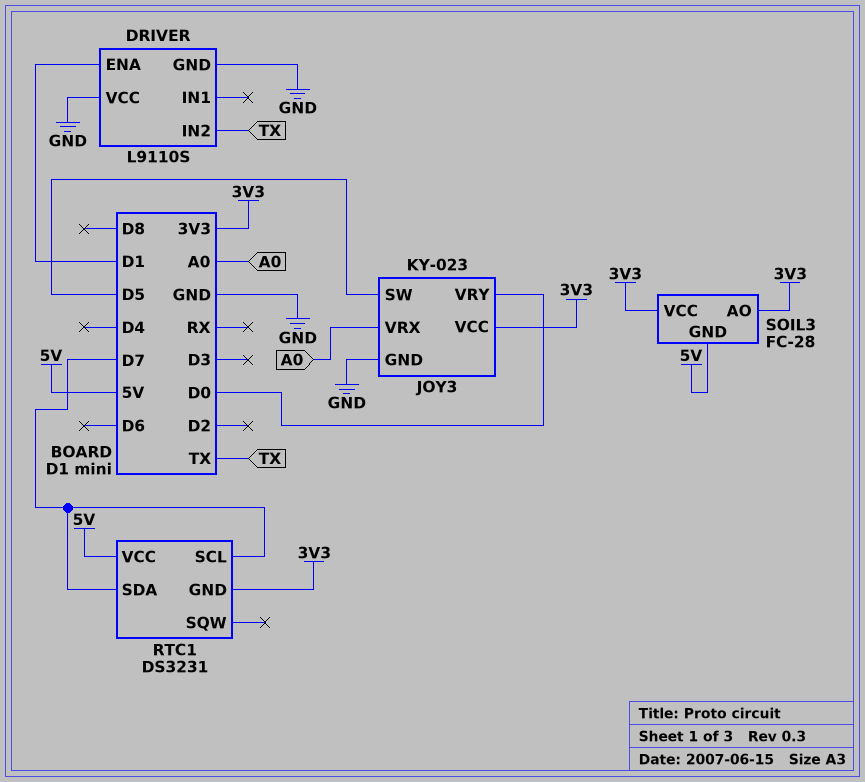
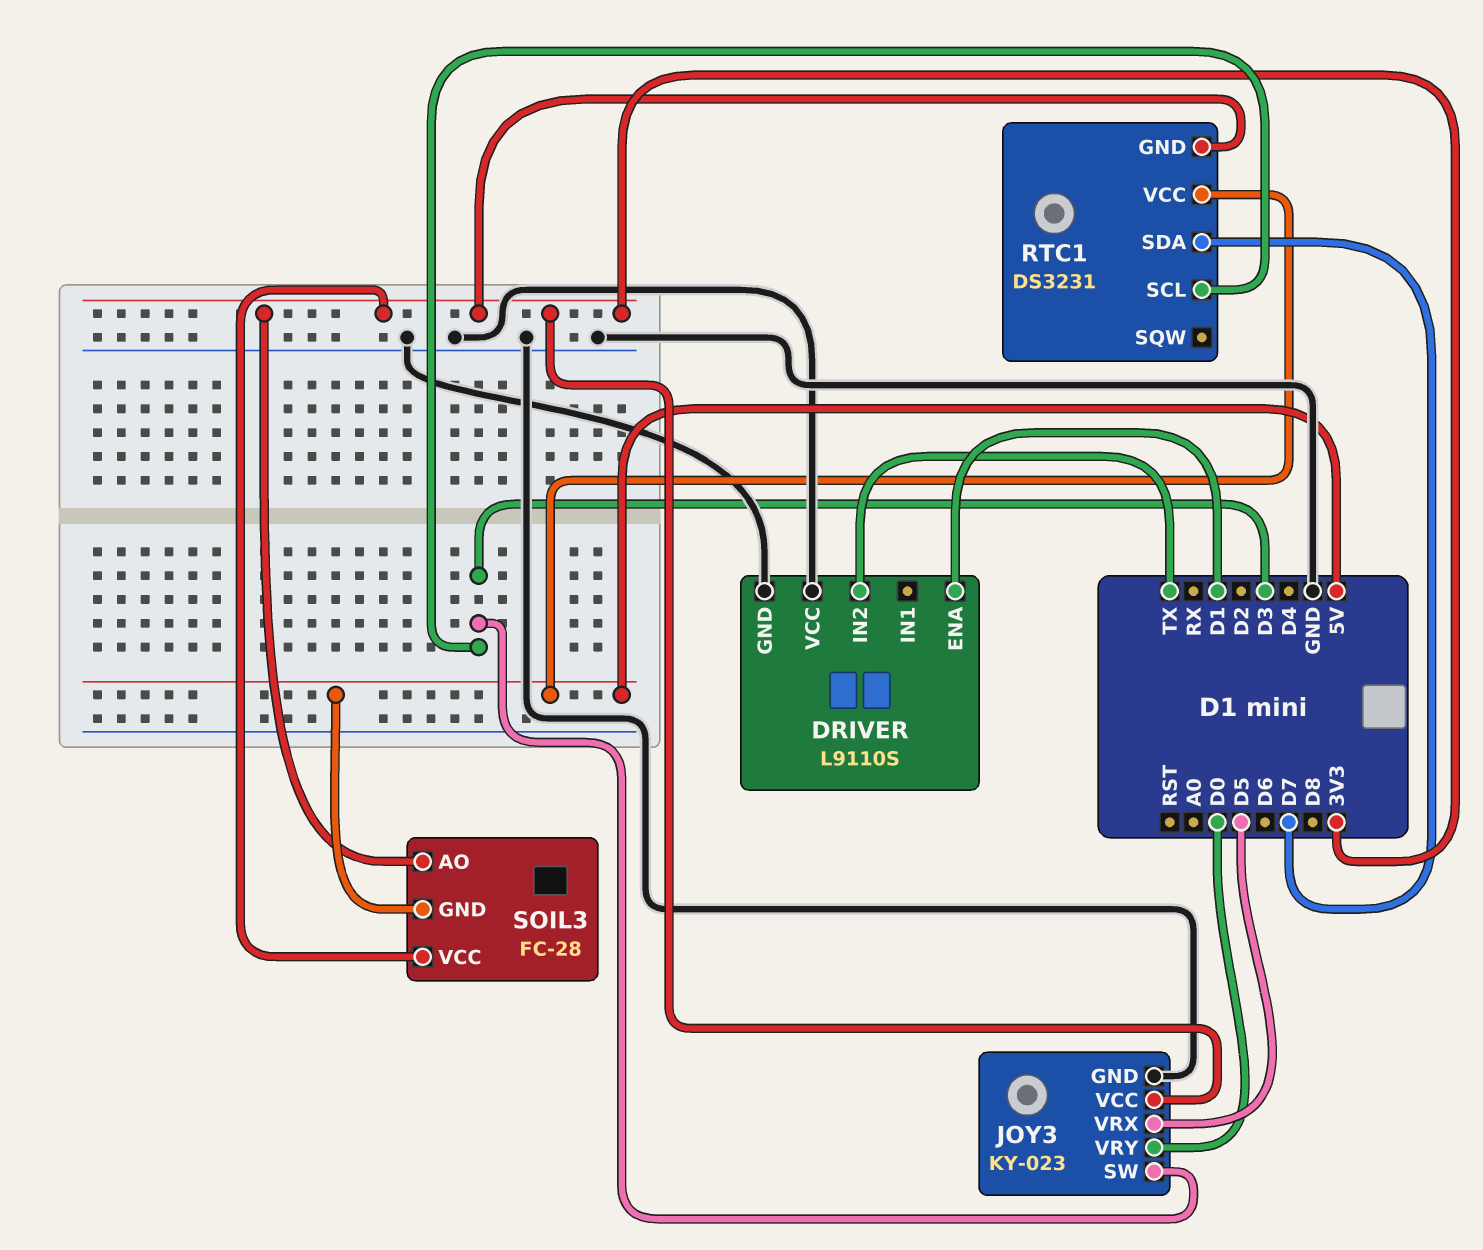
JOY3 pin SW: D5 -> D3
JOY3 pin VRX: A0 -> D5
RTC1 pin SCL: D7 -> D3

